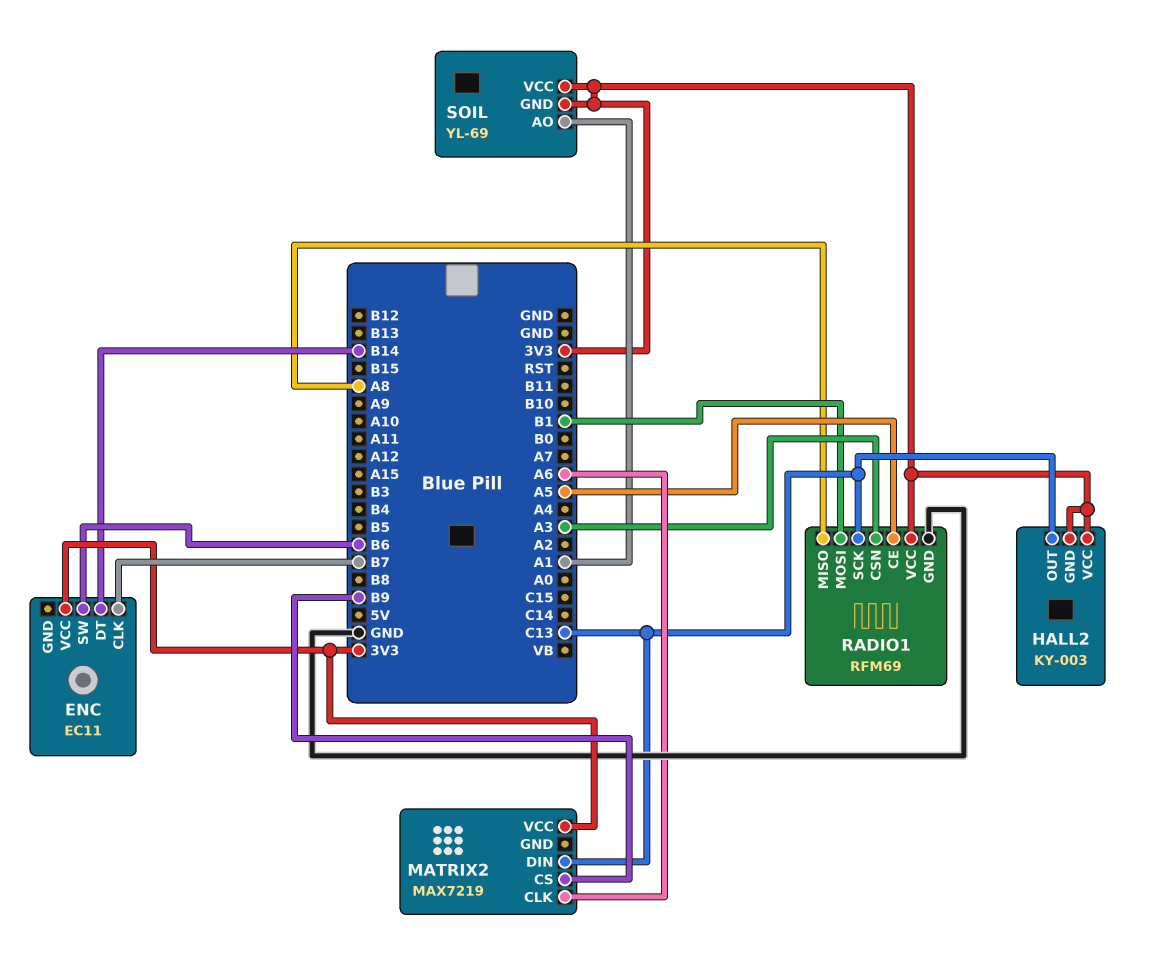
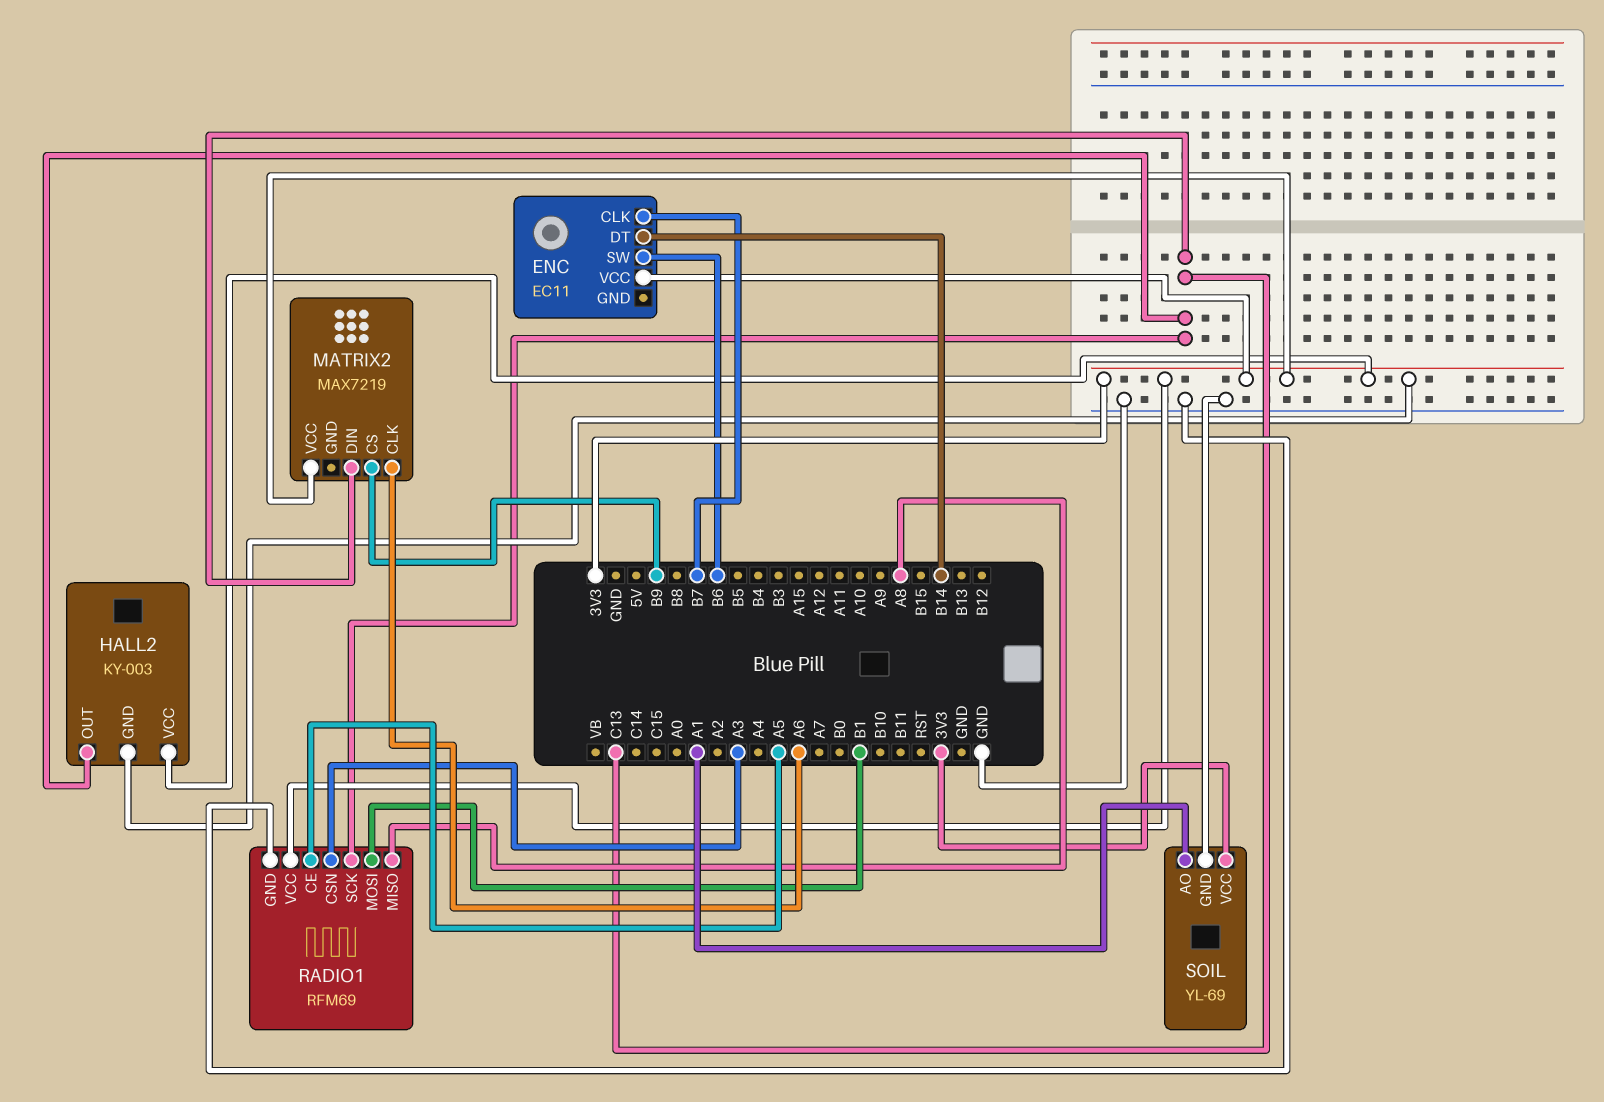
SOIL pin GND: 3V3 -> GND

